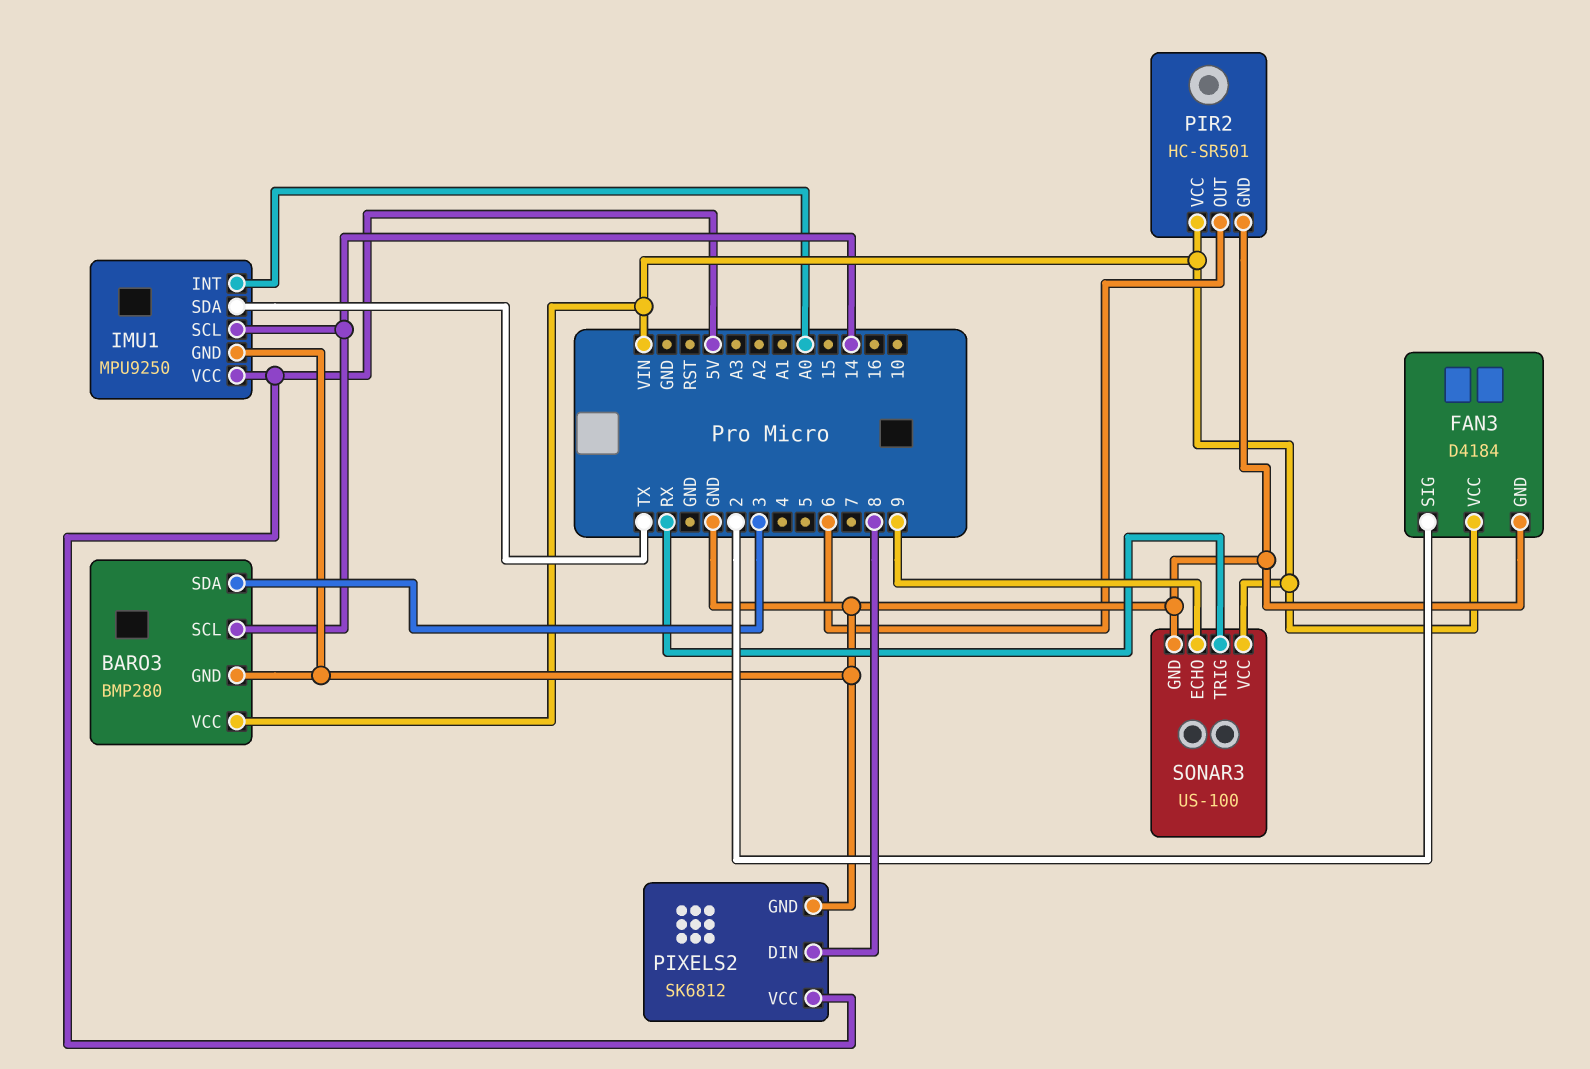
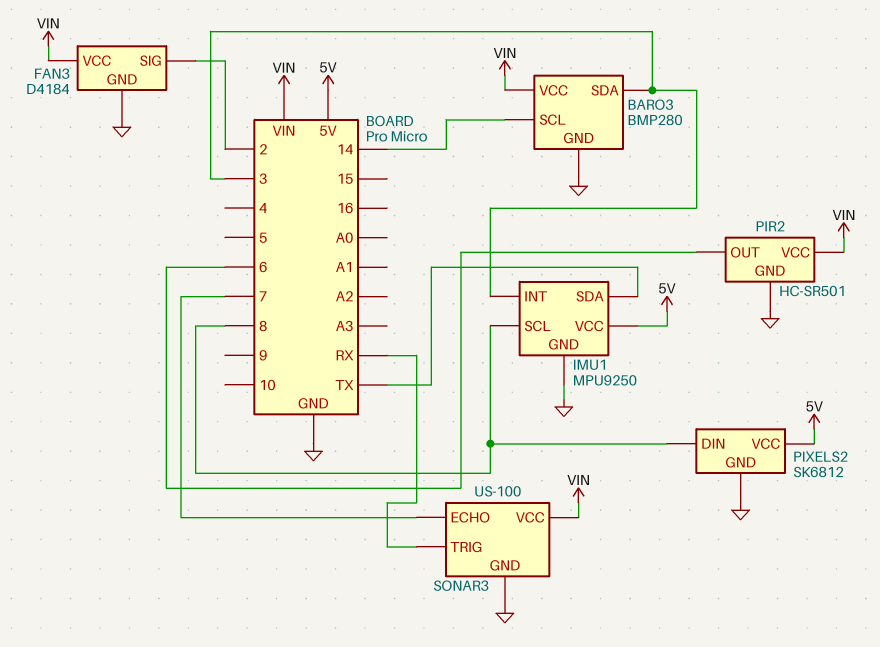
IMU1 pin INT: A0 -> 3
IMU1 pin SCL: 14 -> 8
SONAR3 pin ECHO: 9 -> 7

